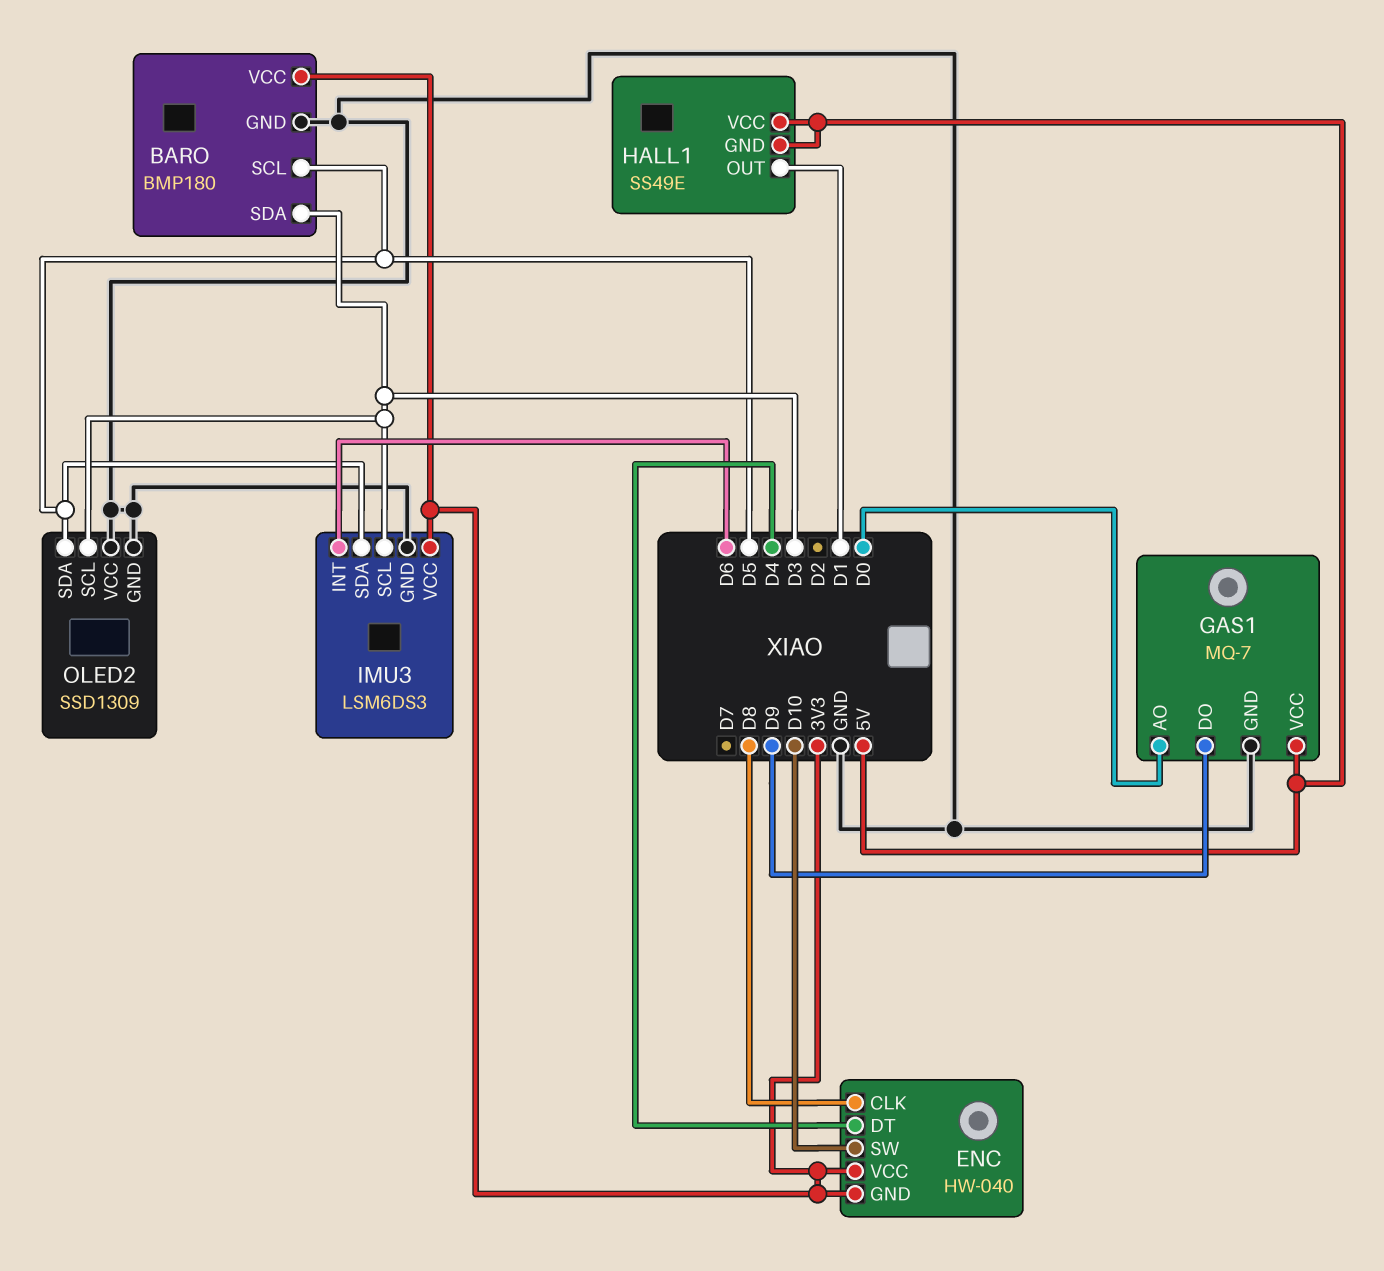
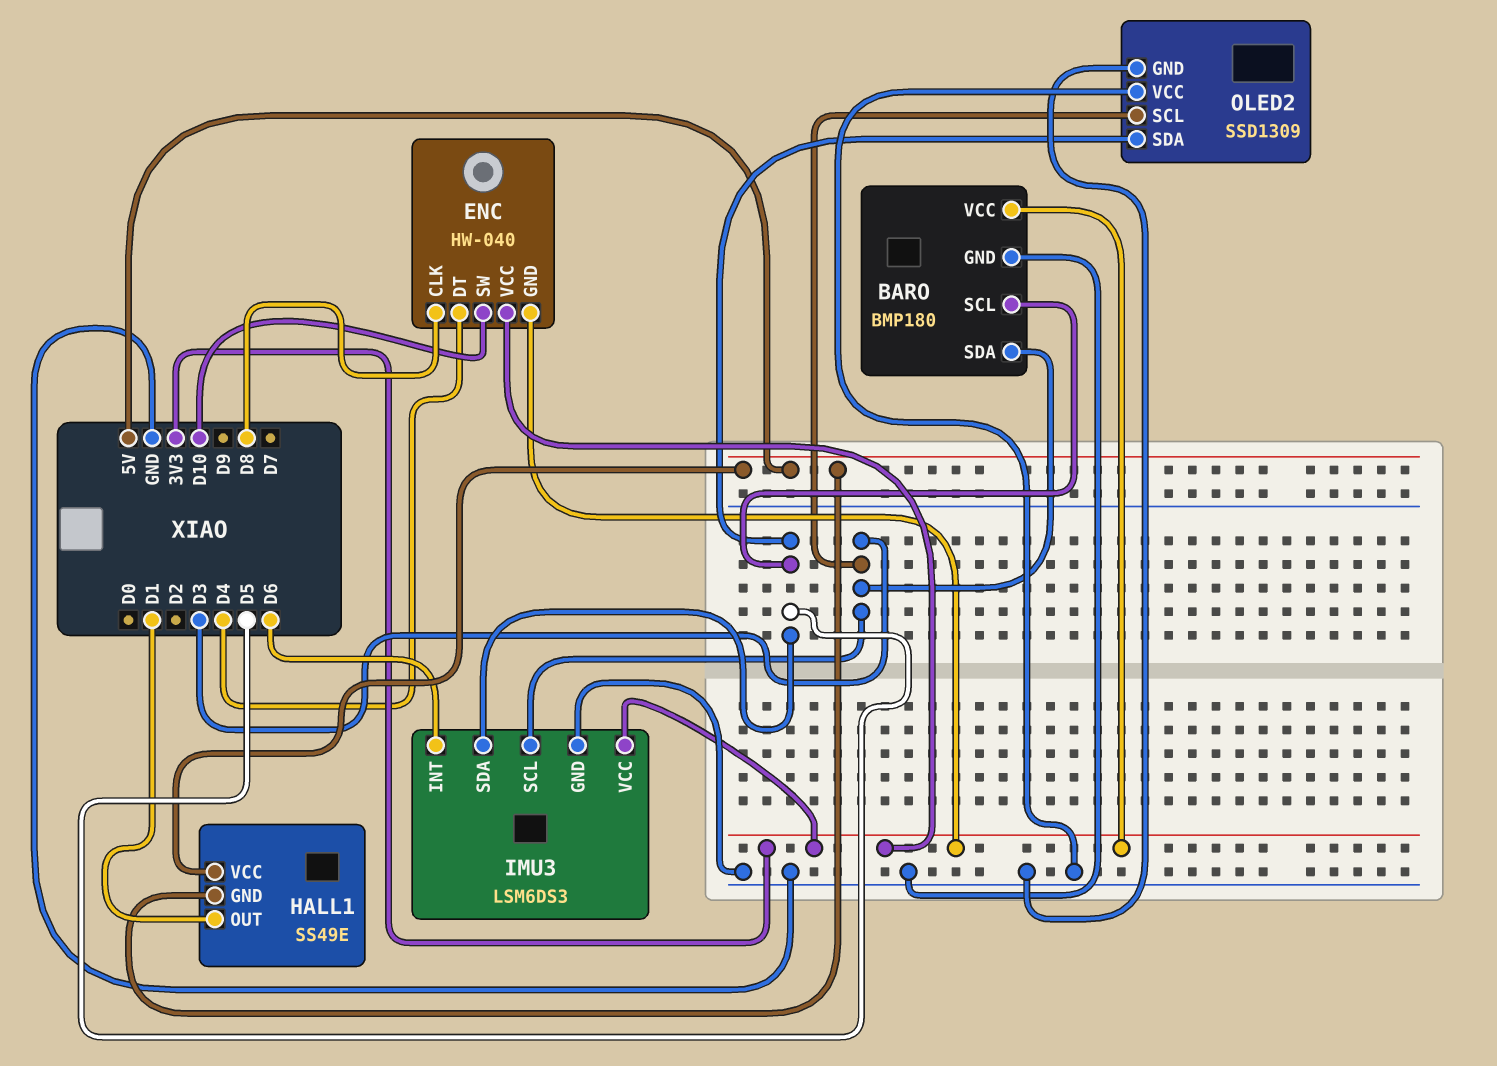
GAS1: MQ-7 -> none
GAS1 pin AO: D0 -> none
GAS1 pin DO: D9 -> none
GAS1 pin GND: GND -> none
GAS1 pin VCC: 5V -> none

